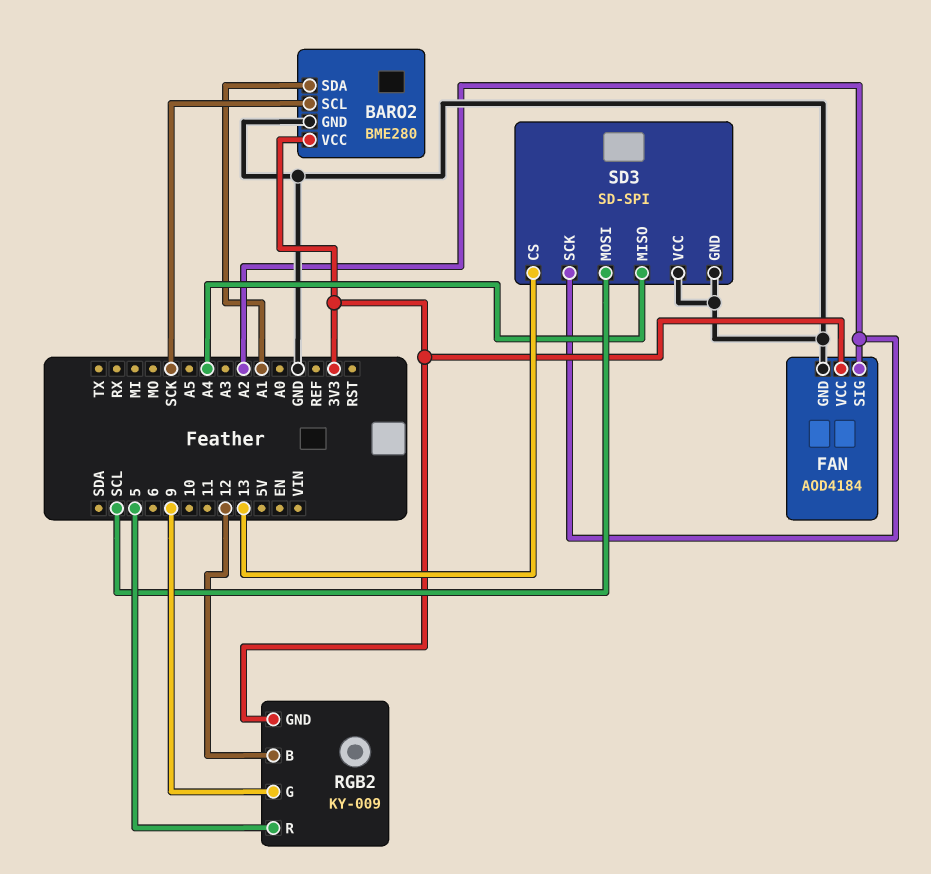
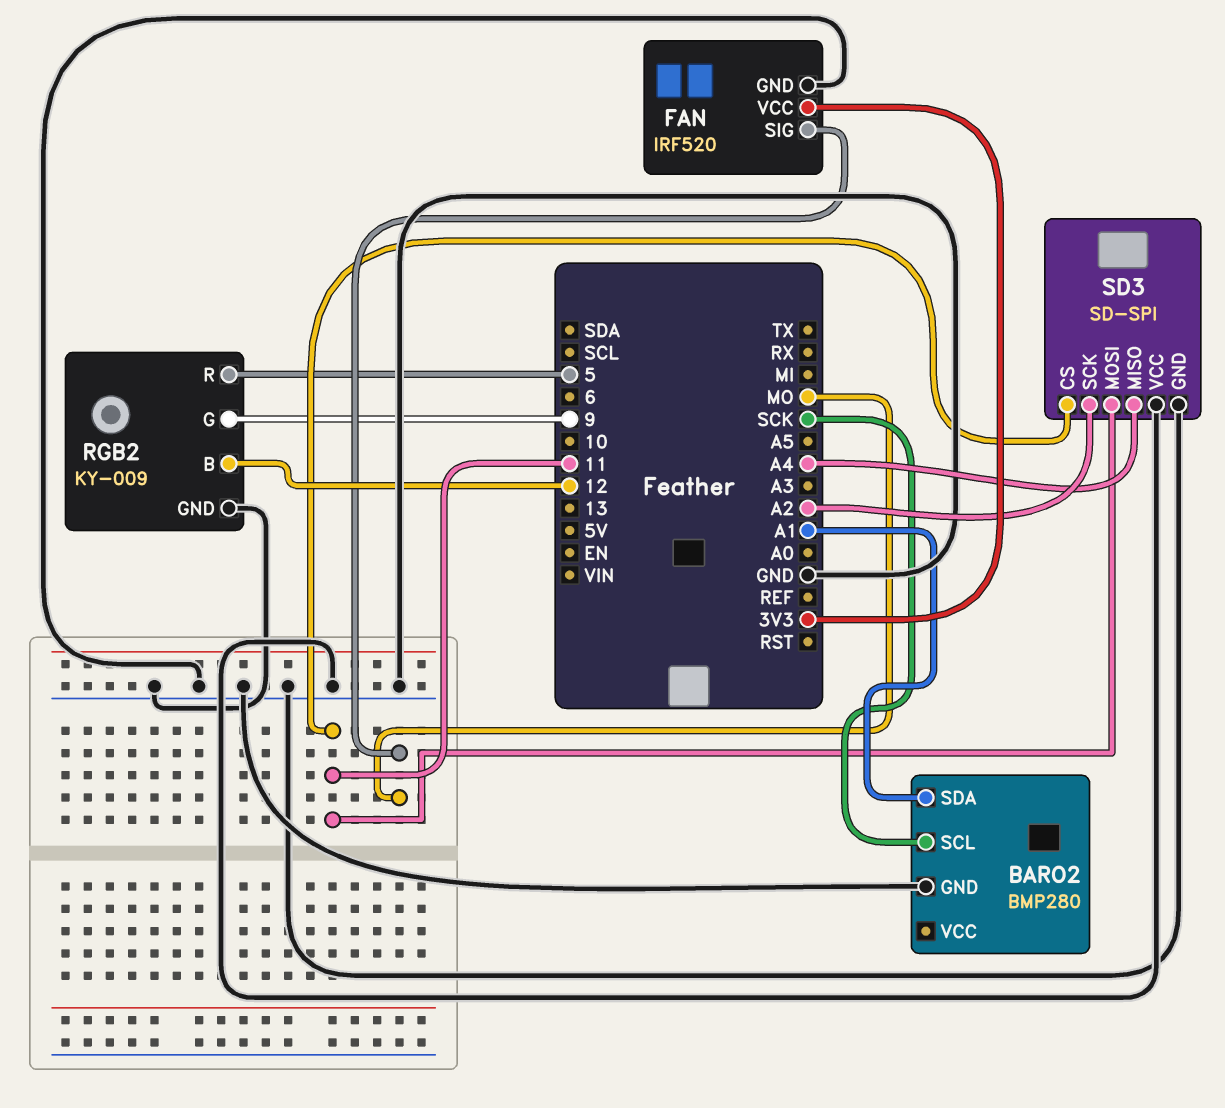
BARO2: BME280 -> BMP280
BARO2 pin VCC: 3V3 -> none
FAN: AOD4184 -> IRF520
FAN pin SIG: A2 -> MO
RGB2 pin GND: 3V3 -> GND
SD3 pin CS: 13 -> 11
SD3 pin MOSI: SCL -> 11

